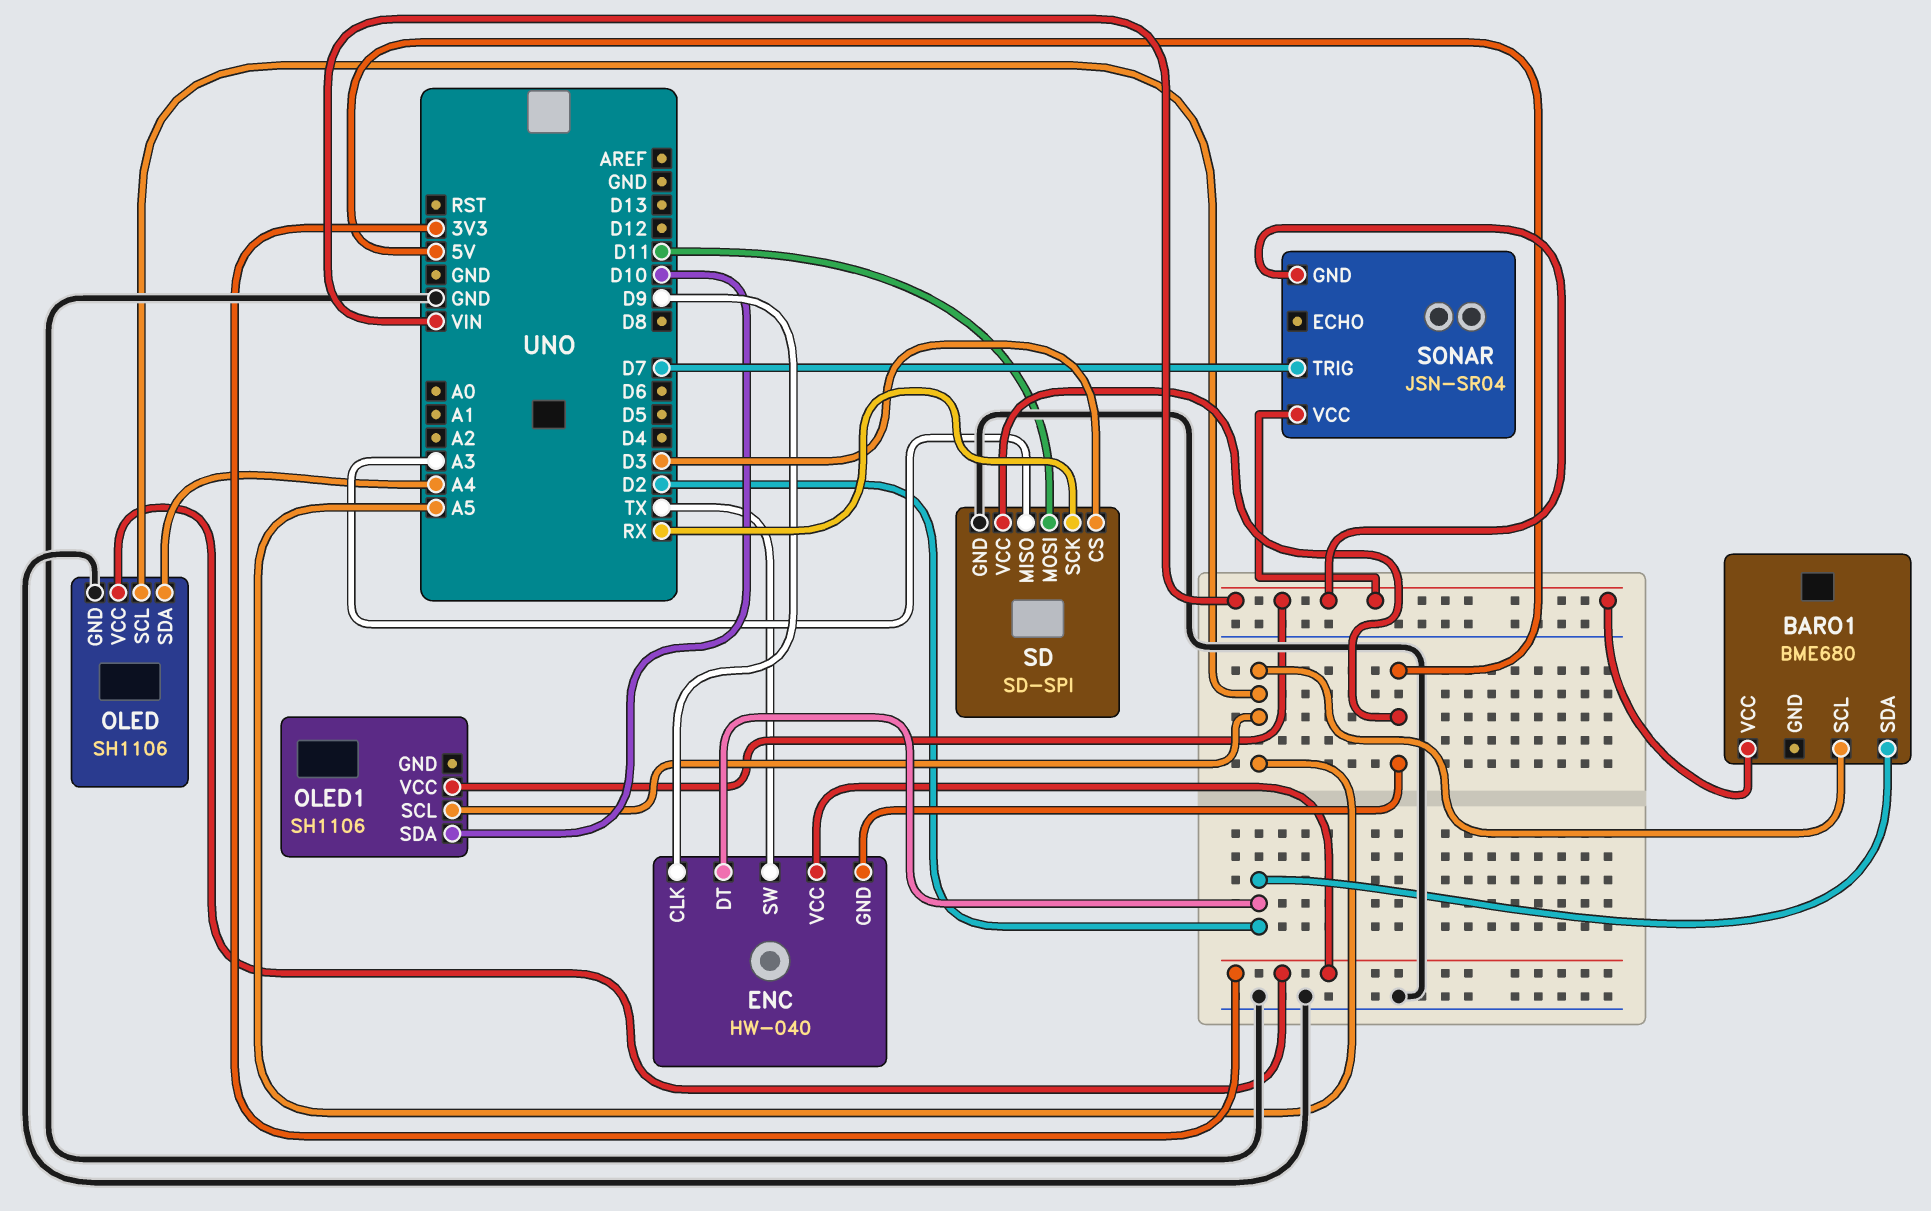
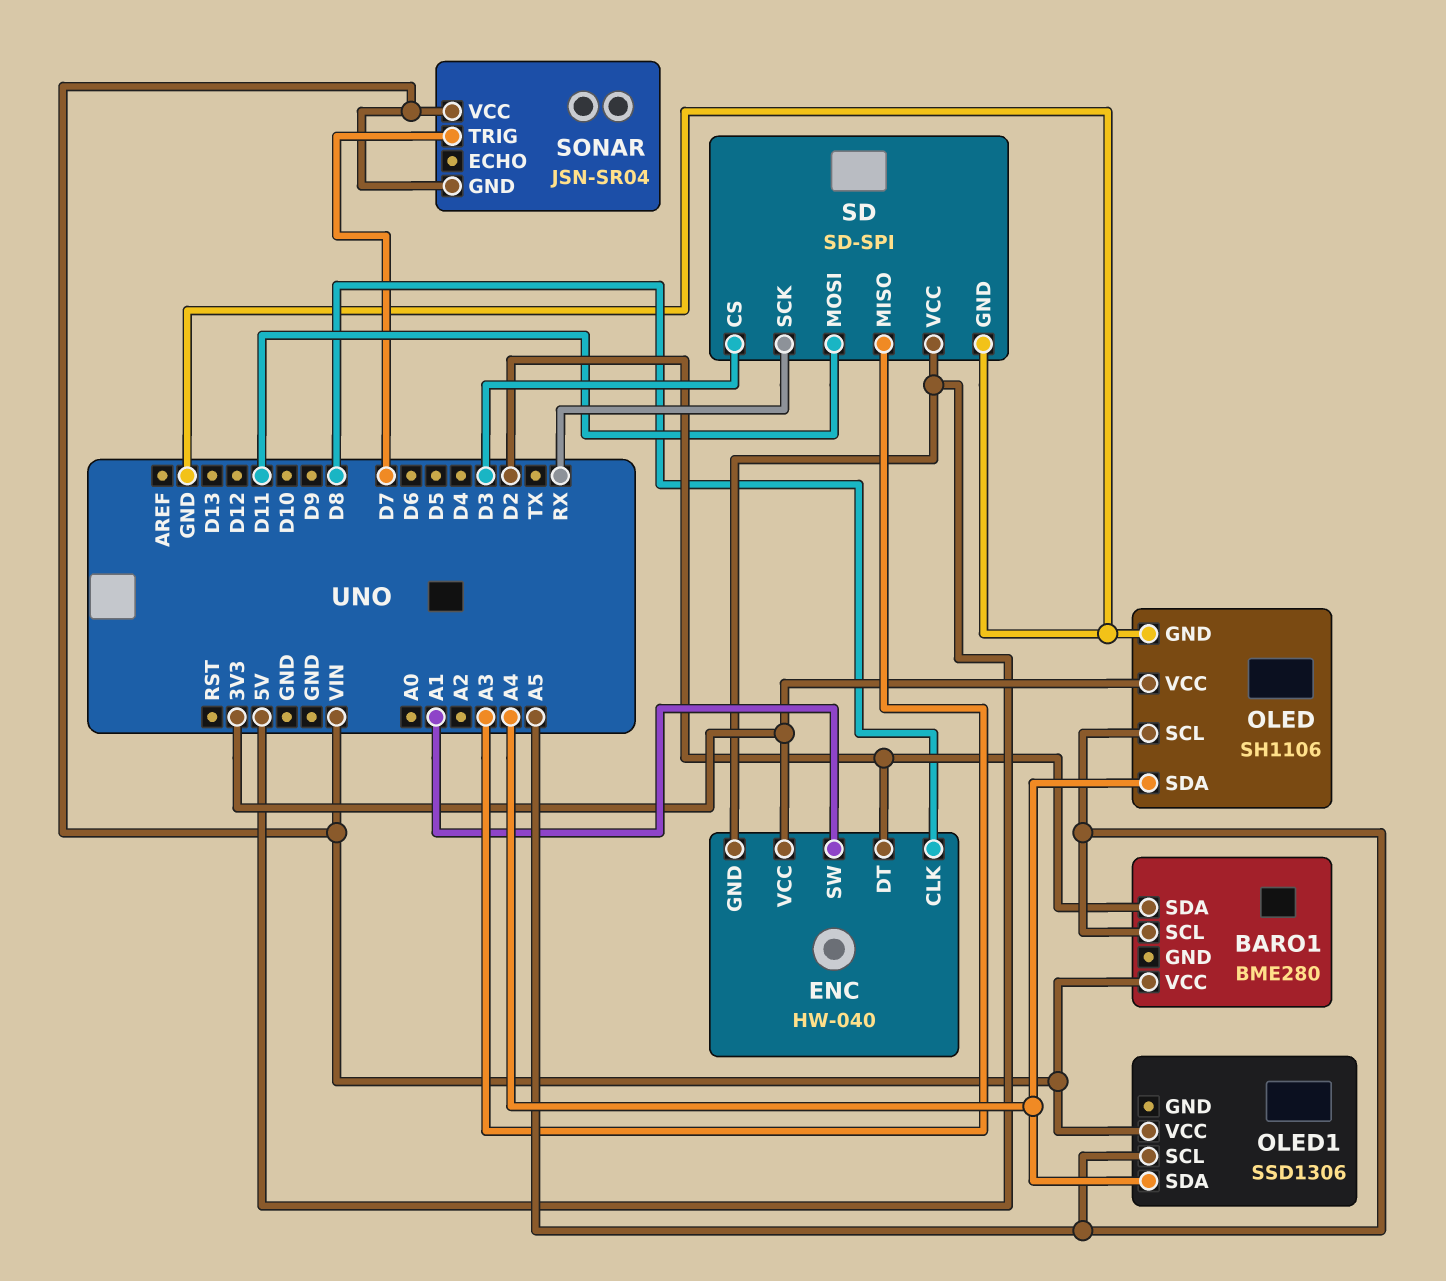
BARO1: BME680 -> BME280
ENC pin CLK: D9 -> D8
ENC pin SW: TX -> A1
OLED1: SH1106 -> SSD1306
OLED1 pin SDA: D10 -> A4

